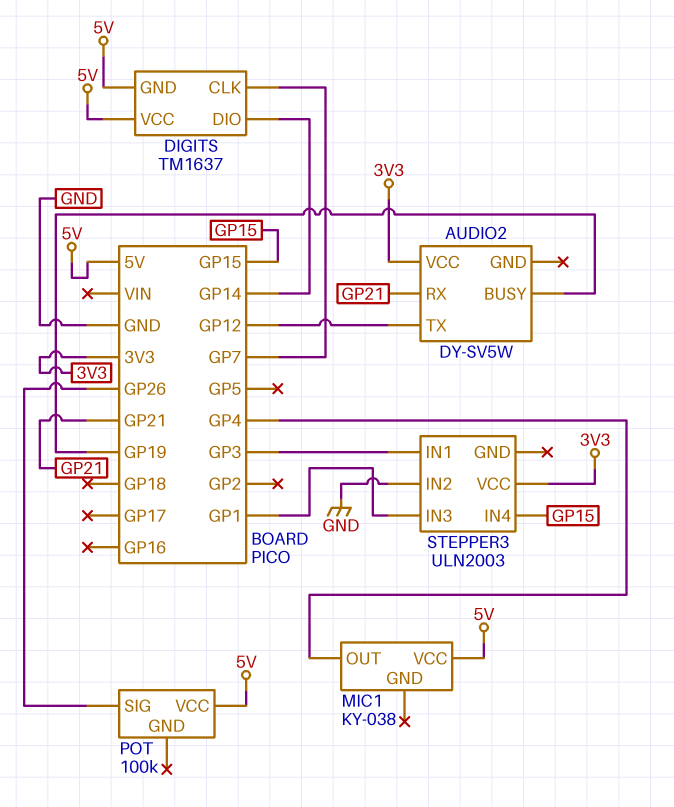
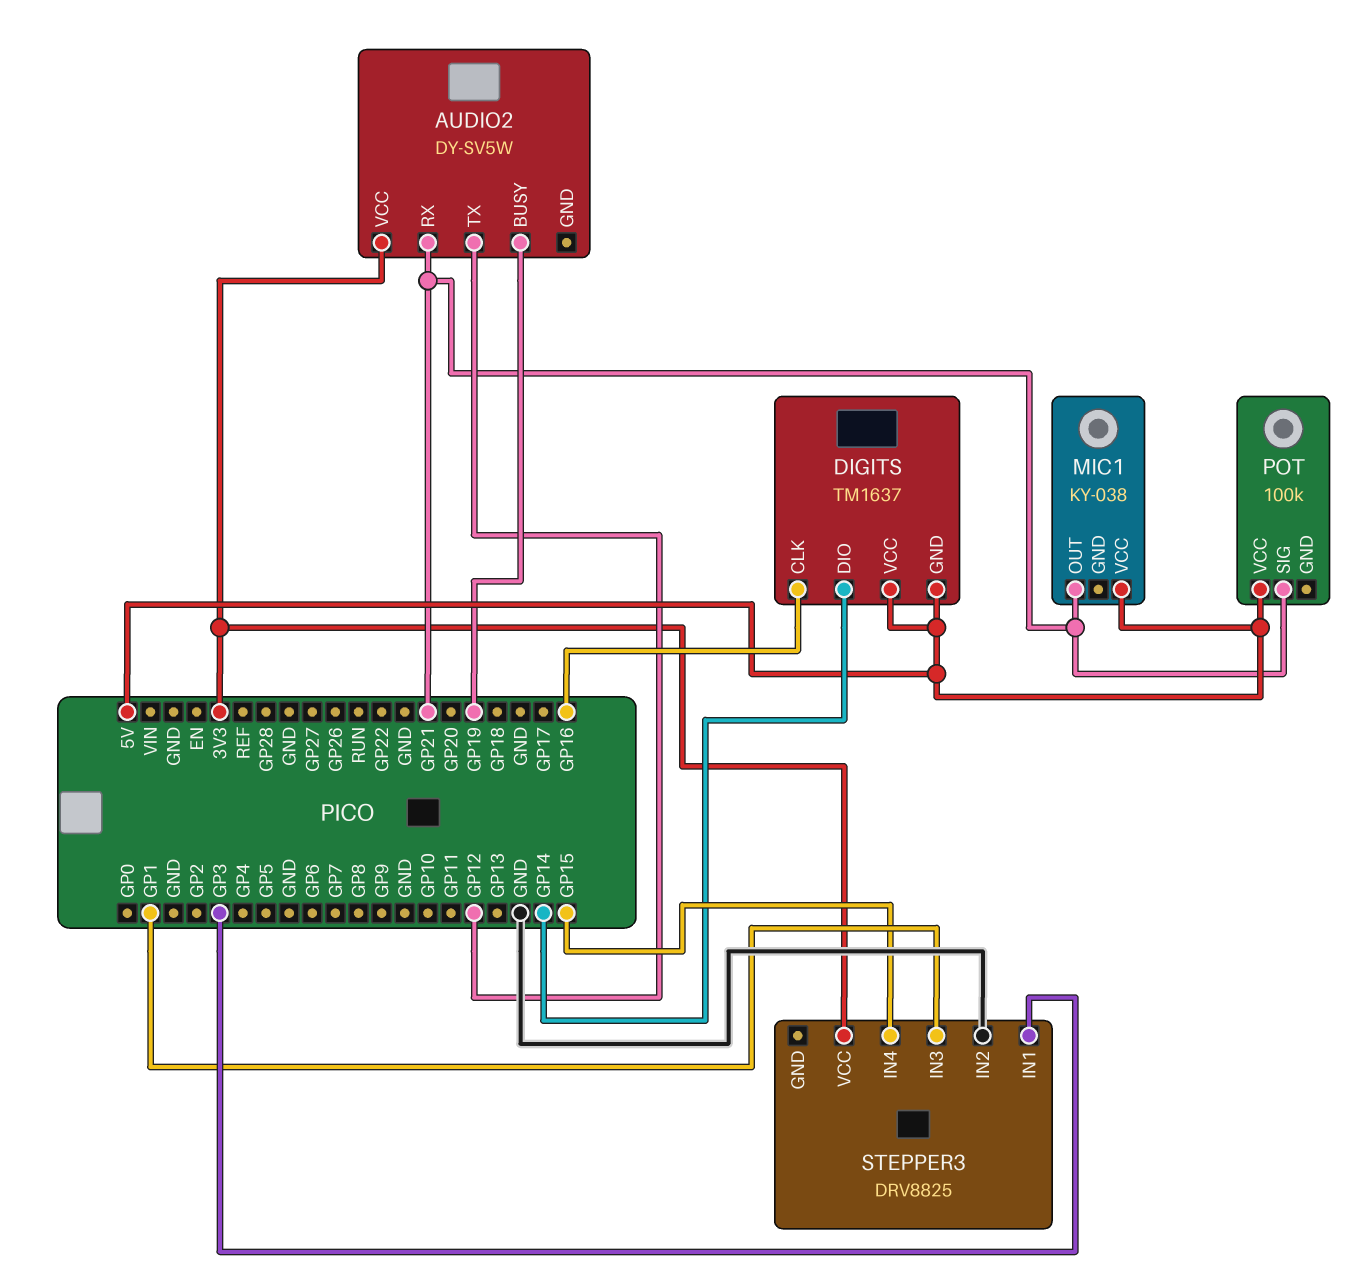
DIGITS pin CLK: GP7 -> GP16
MIC1 pin OUT: GP4 -> GP21
POT pin SIG: GP26 -> GP21
STEPPER3: ULN2003 -> DRV8825

